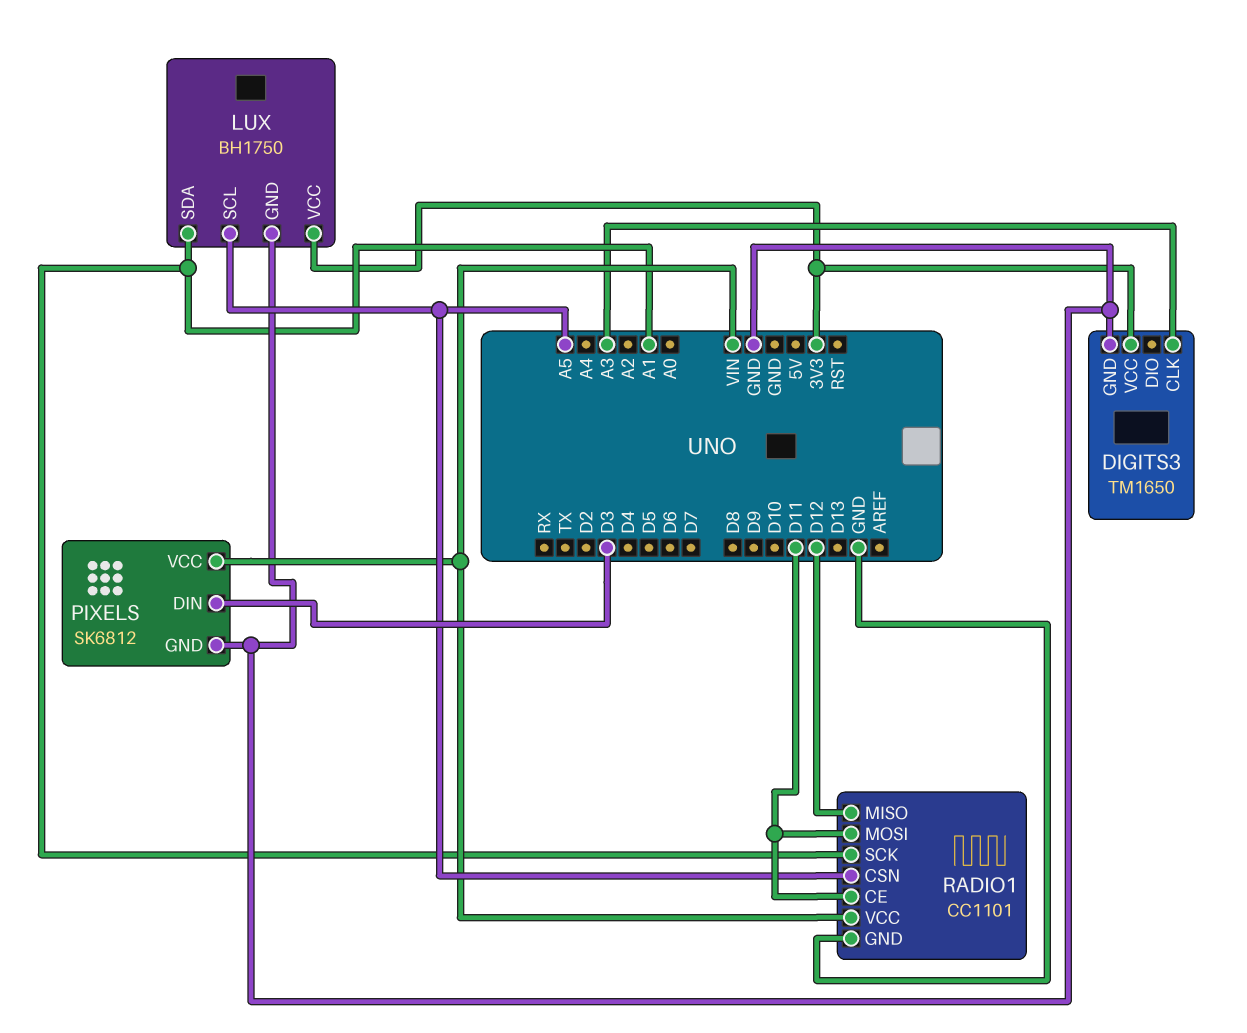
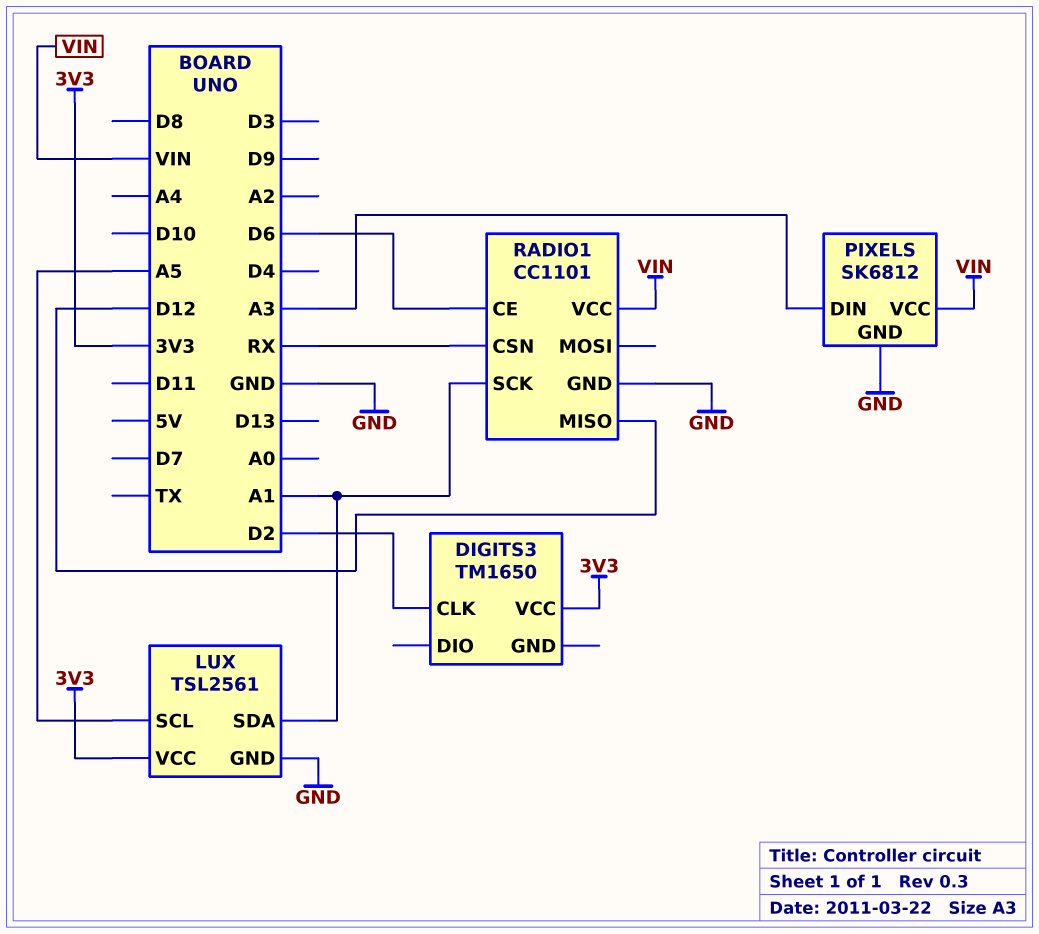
DIGITS3 pin CLK: A3 -> D2
DIGITS3 pin GND: GND -> none
LUX: BH1750 -> TSL2561
PIXELS pin DIN: D3 -> A3
RADIO1 pin CE: D11 -> D6
RADIO1 pin CSN: A5 -> RX
RADIO1 pin MOSI: D11 -> none

